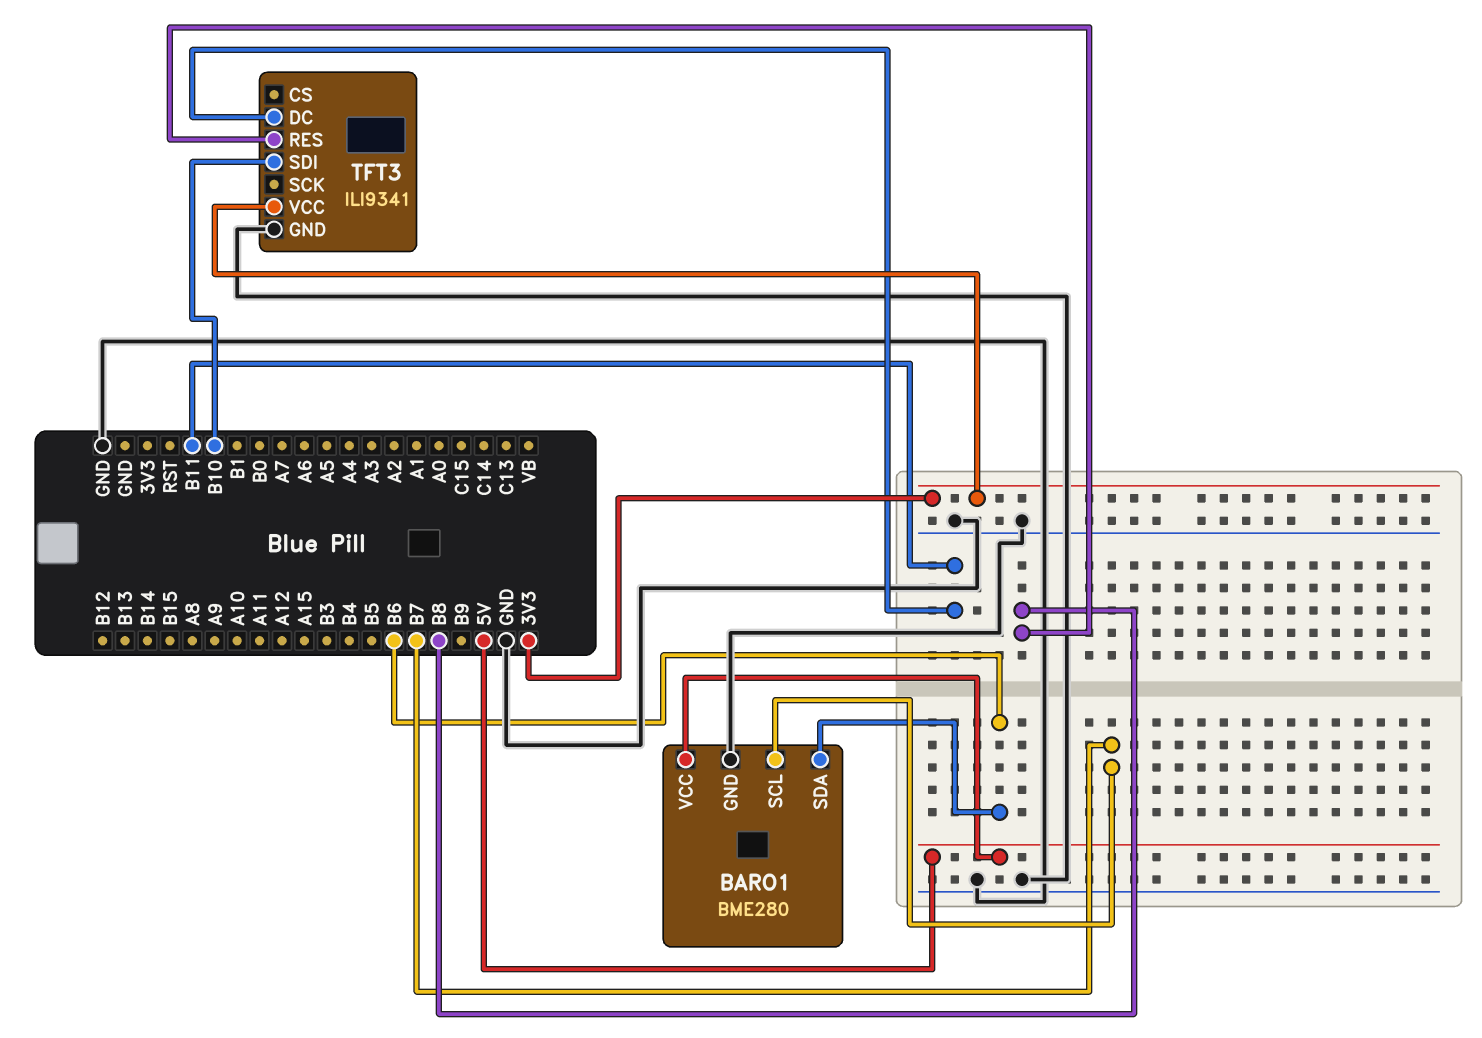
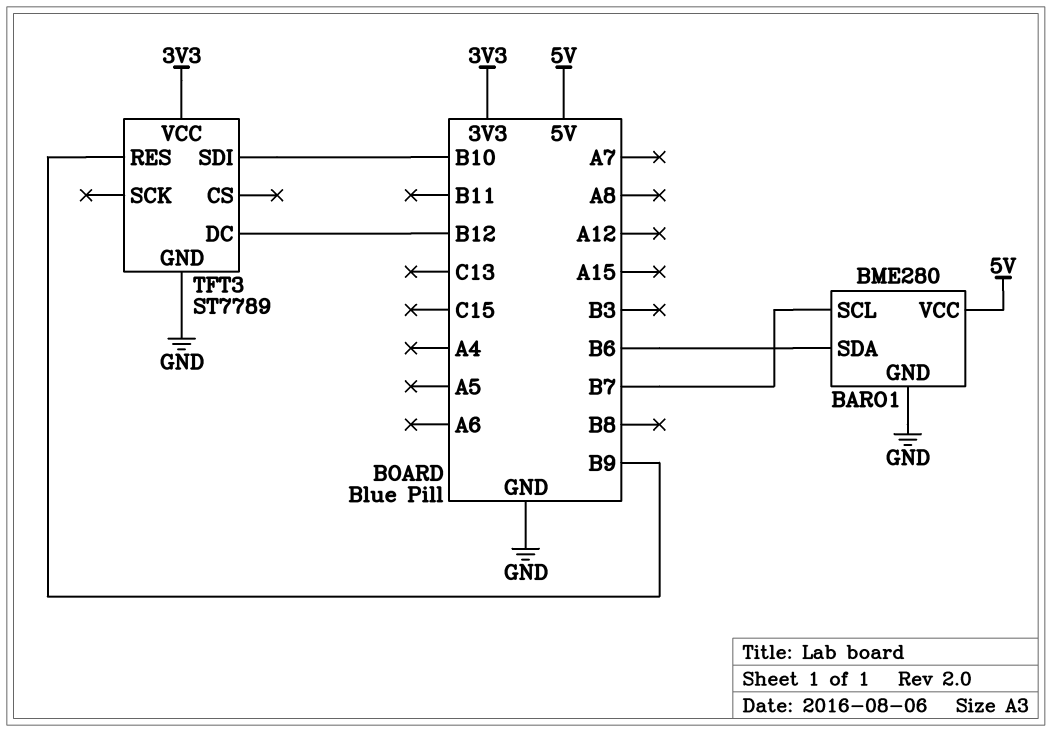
TFT3: ILI9341 -> ST7789
TFT3 pin DC: B11 -> B12
TFT3 pin RES: B8 -> B9

